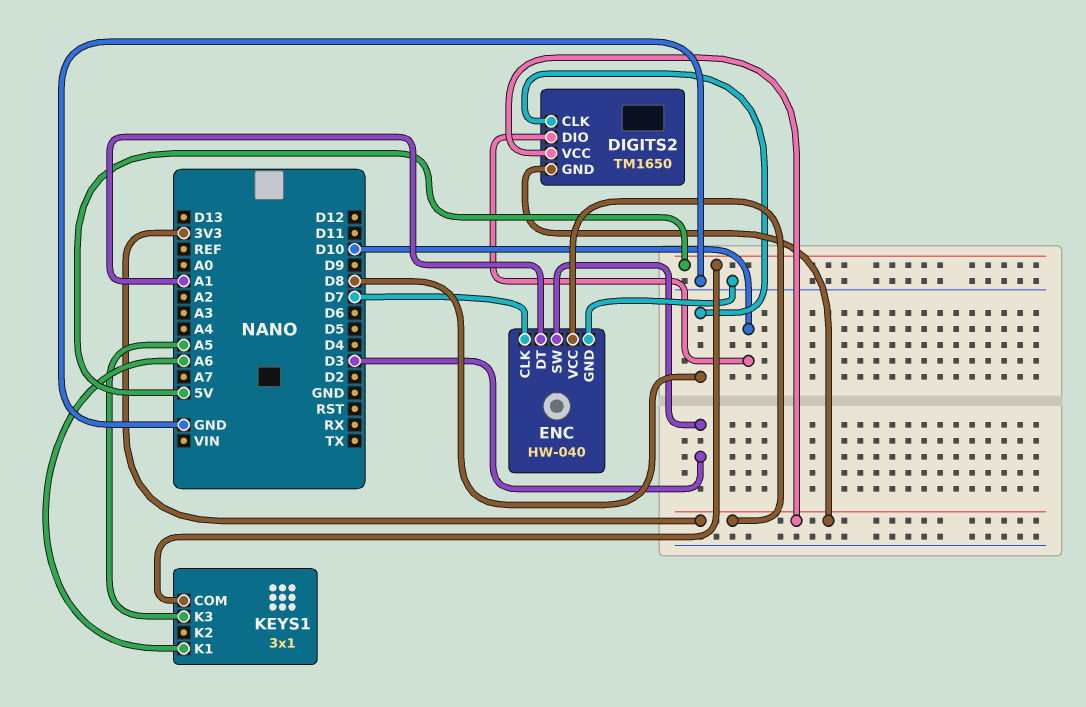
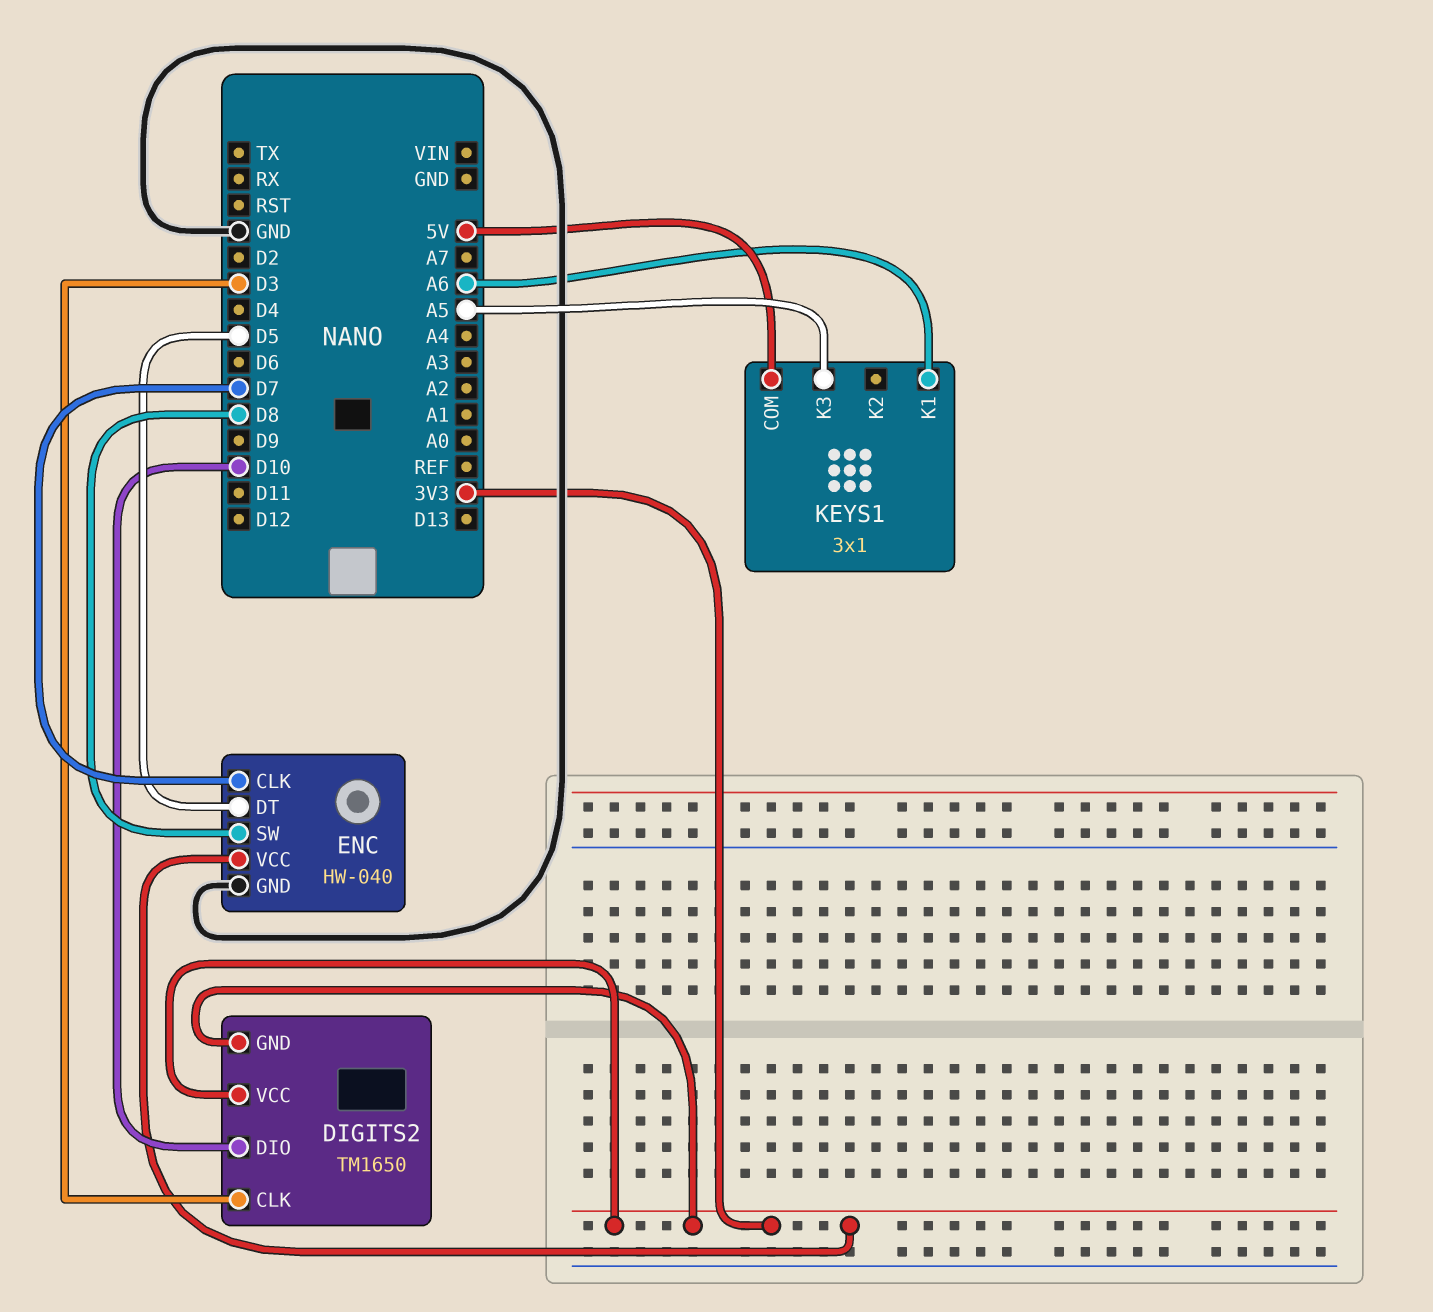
DIGITS2 pin CLK: D8 -> D3
ENC pin DT: A1 -> D5
ENC pin SW: D3 -> D8

